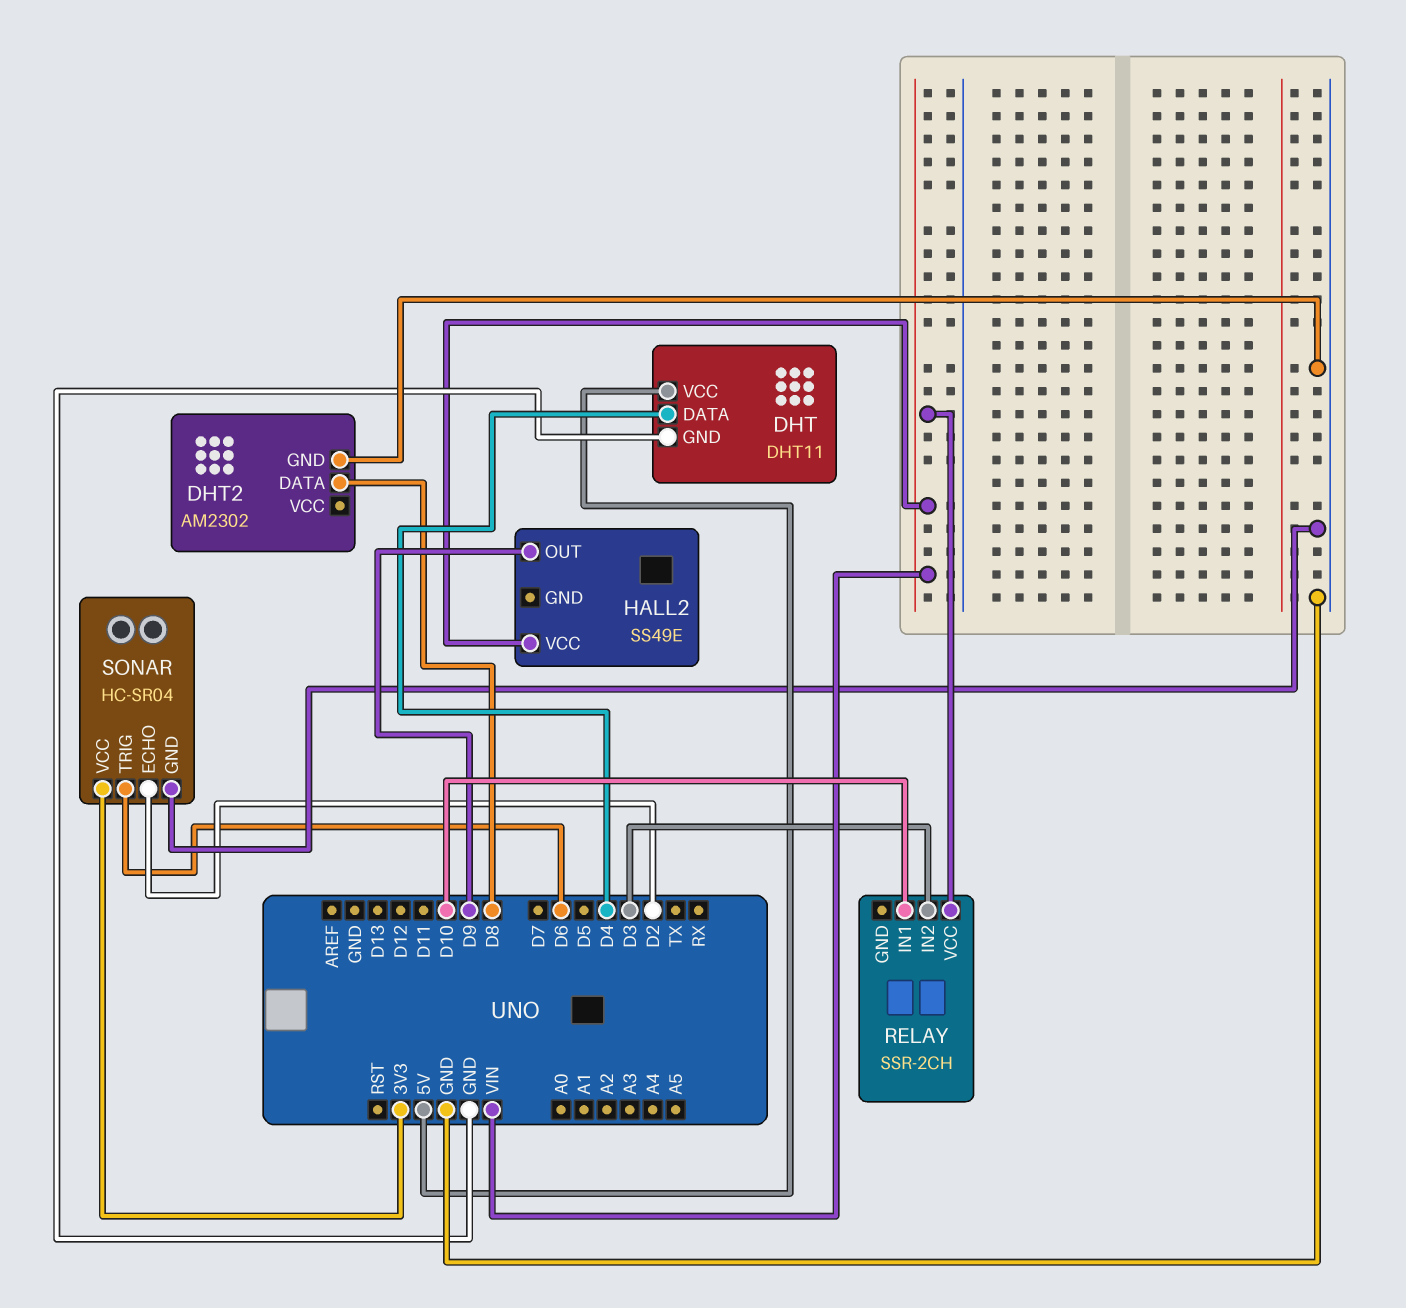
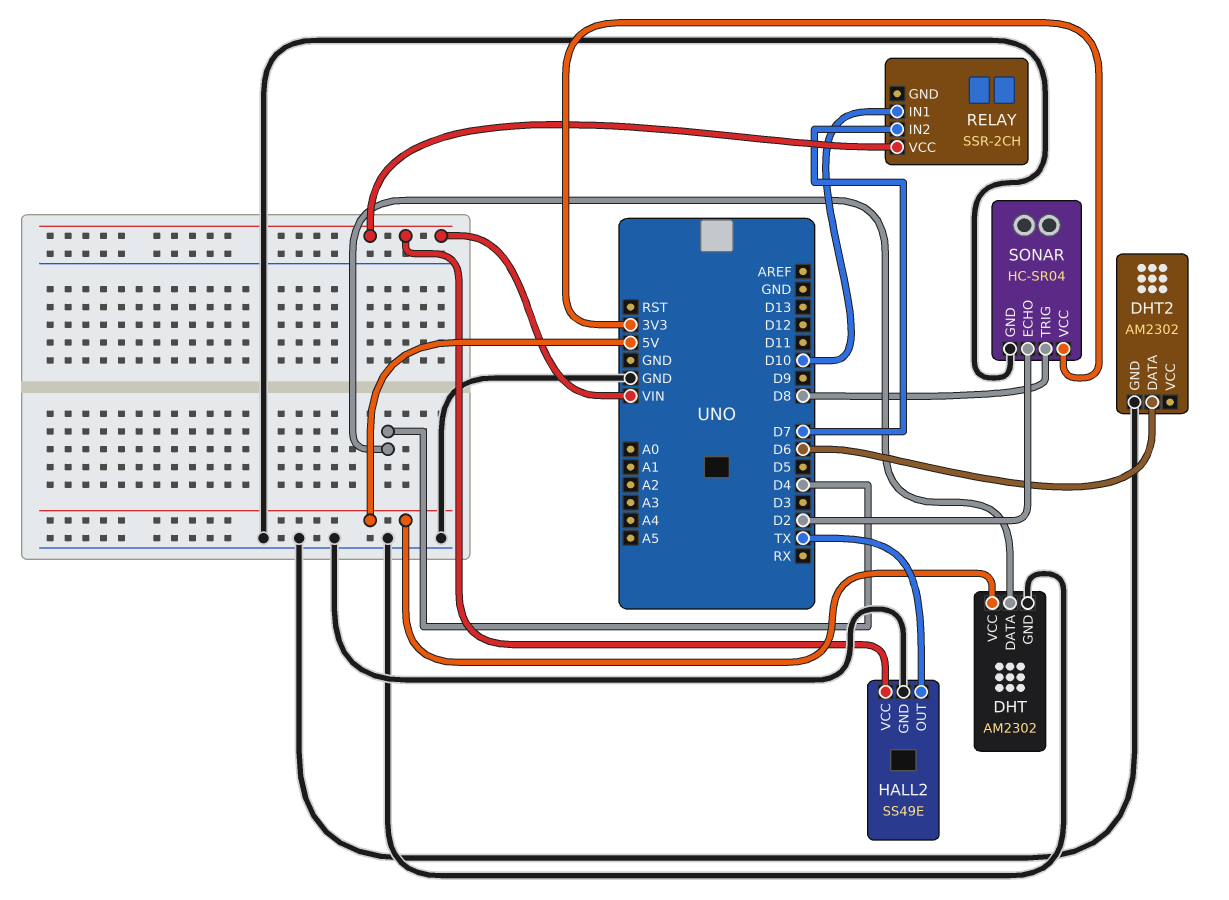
DHT: DHT11 -> AM2302
DHT2 pin DATA: D8 -> D6
HALL2 pin GND: none -> GND
HALL2 pin OUT: D9 -> TX
RELAY pin IN2: D3 -> D7
SONAR pin TRIG: D6 -> D8

